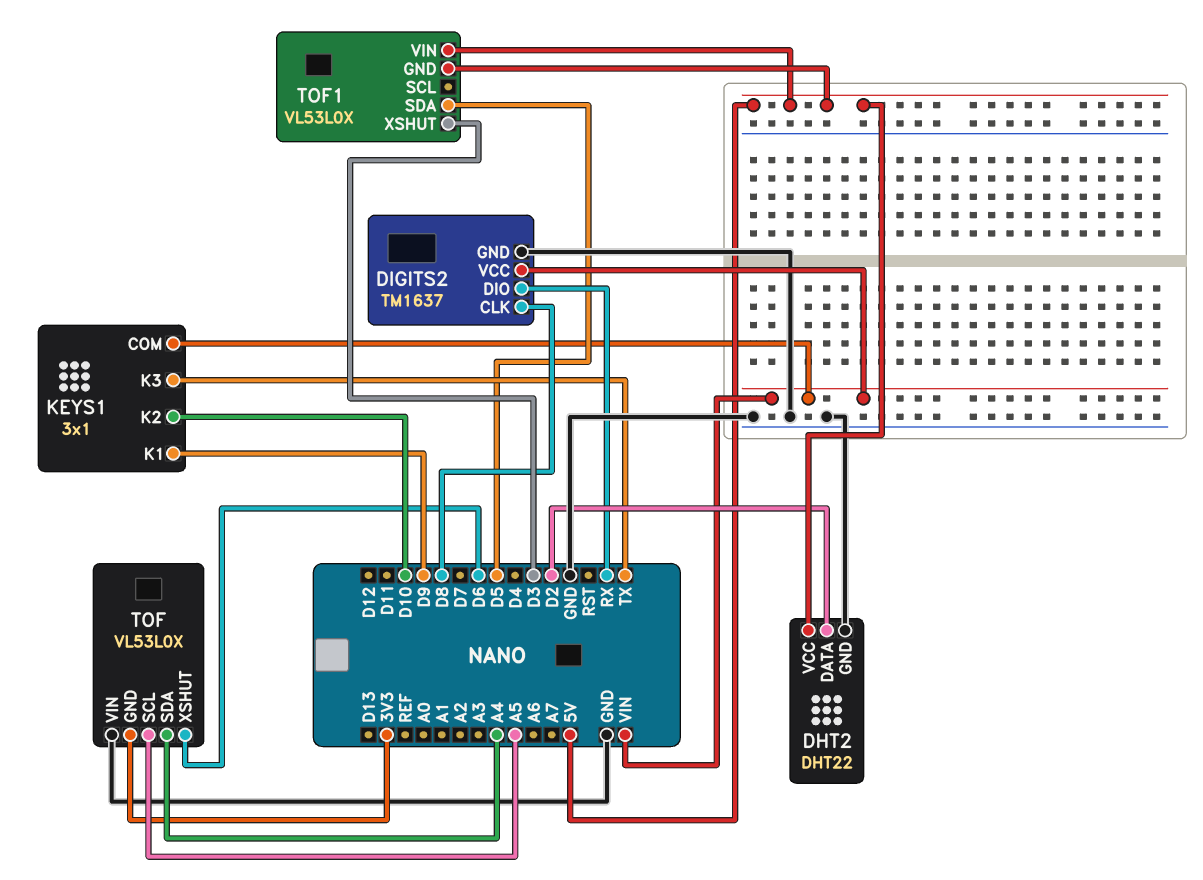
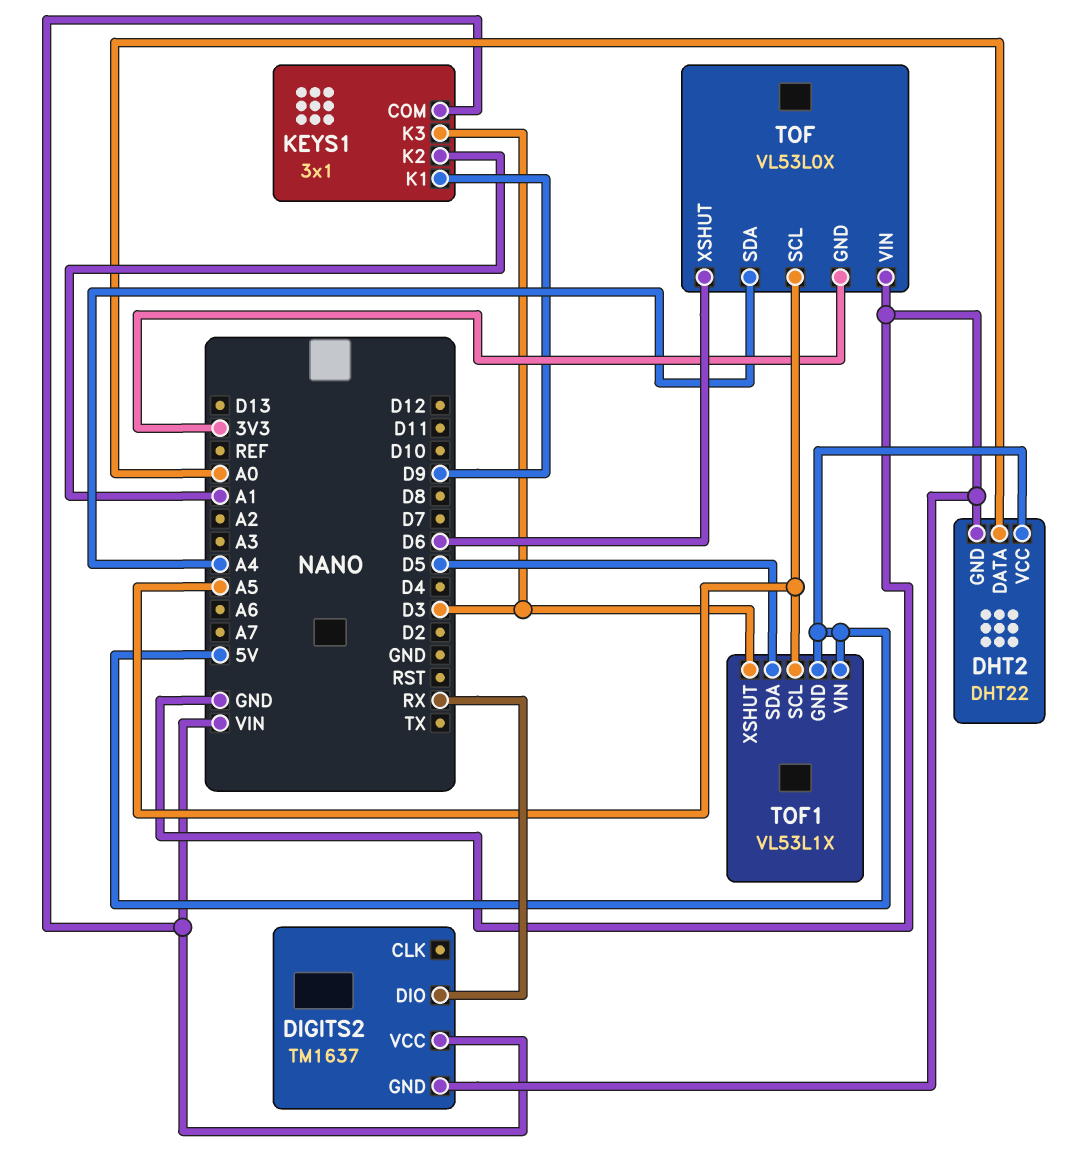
DHT2 pin DATA: D2 -> A0
DIGITS2 pin CLK: D8 -> none
KEYS1 pin K2: D10 -> A1
KEYS1 pin K3: TX -> D3
TOF1: VL53L0X -> VL53L1X
TOF1 pin SCL: none -> A5

